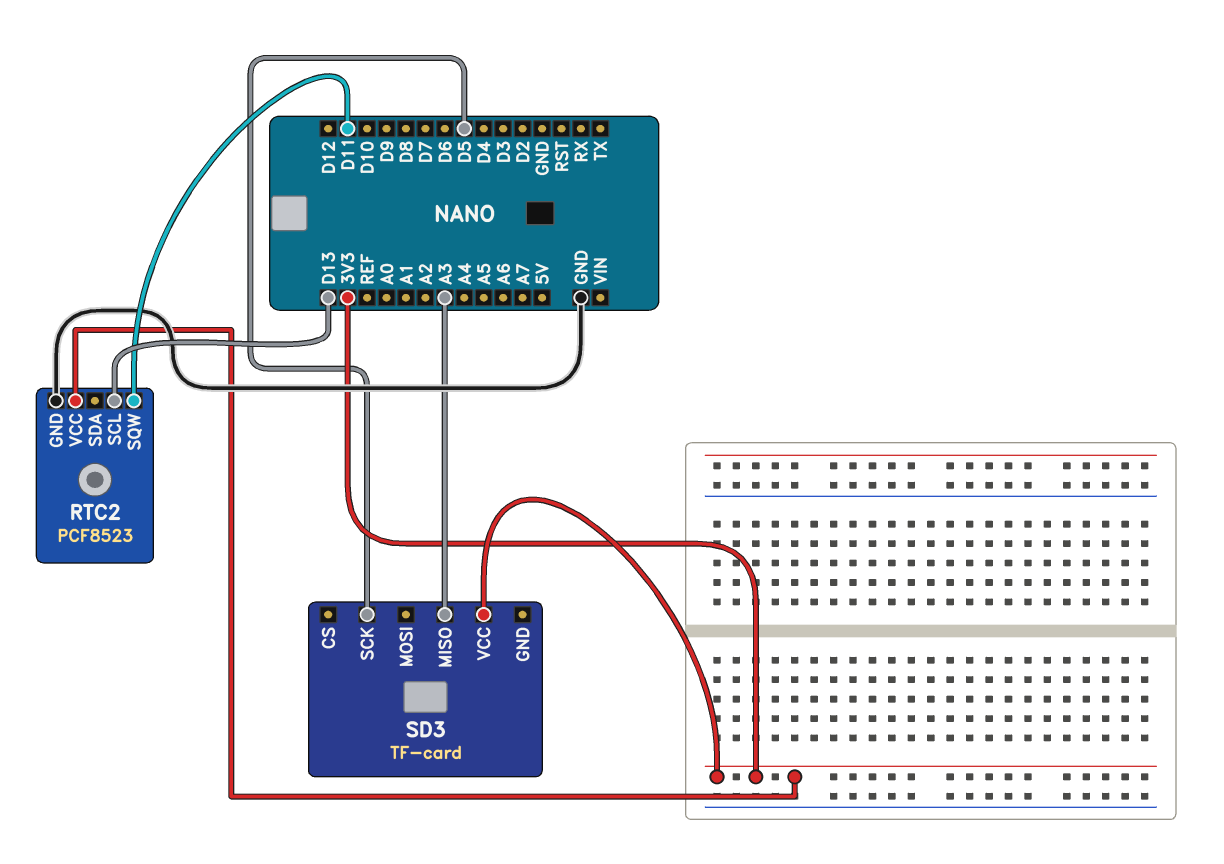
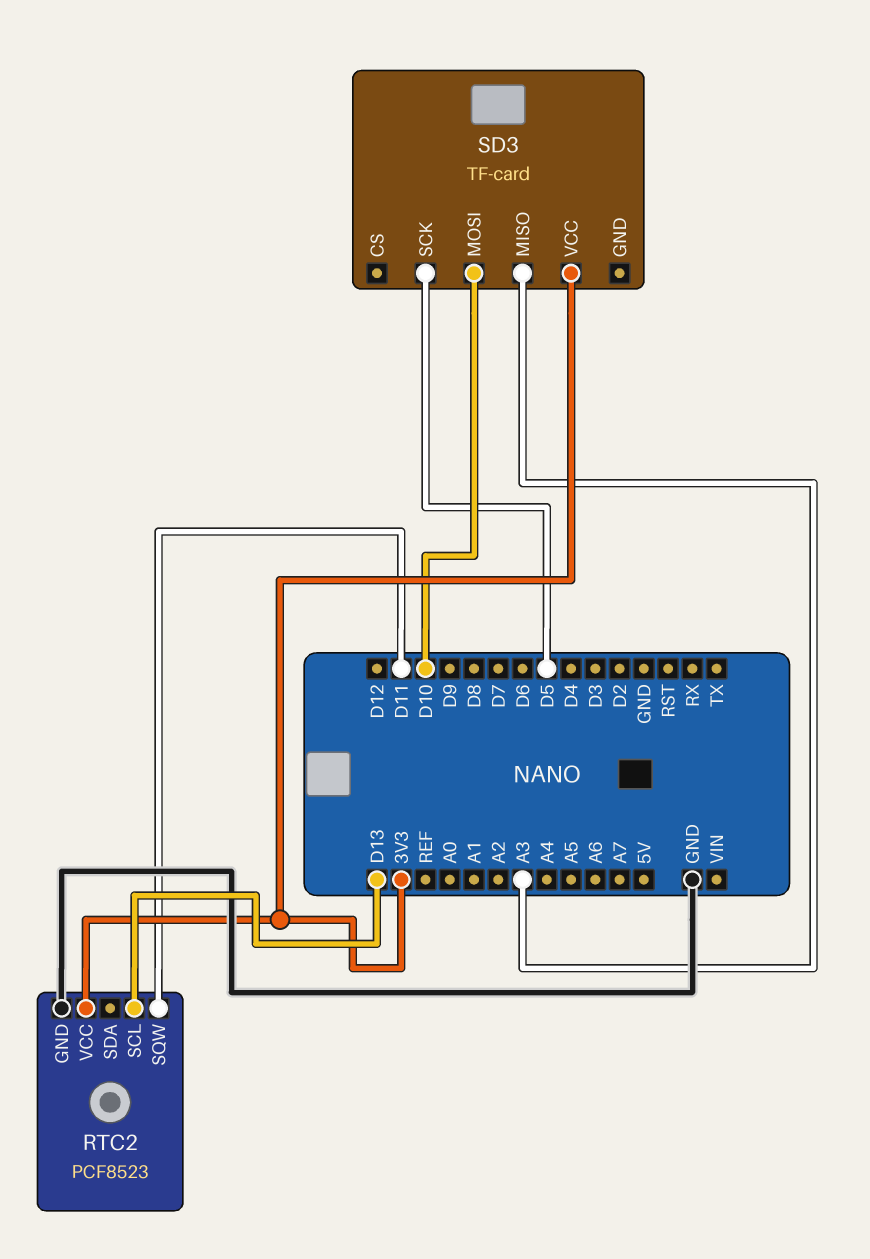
SD3 pin MOSI: none -> D10

